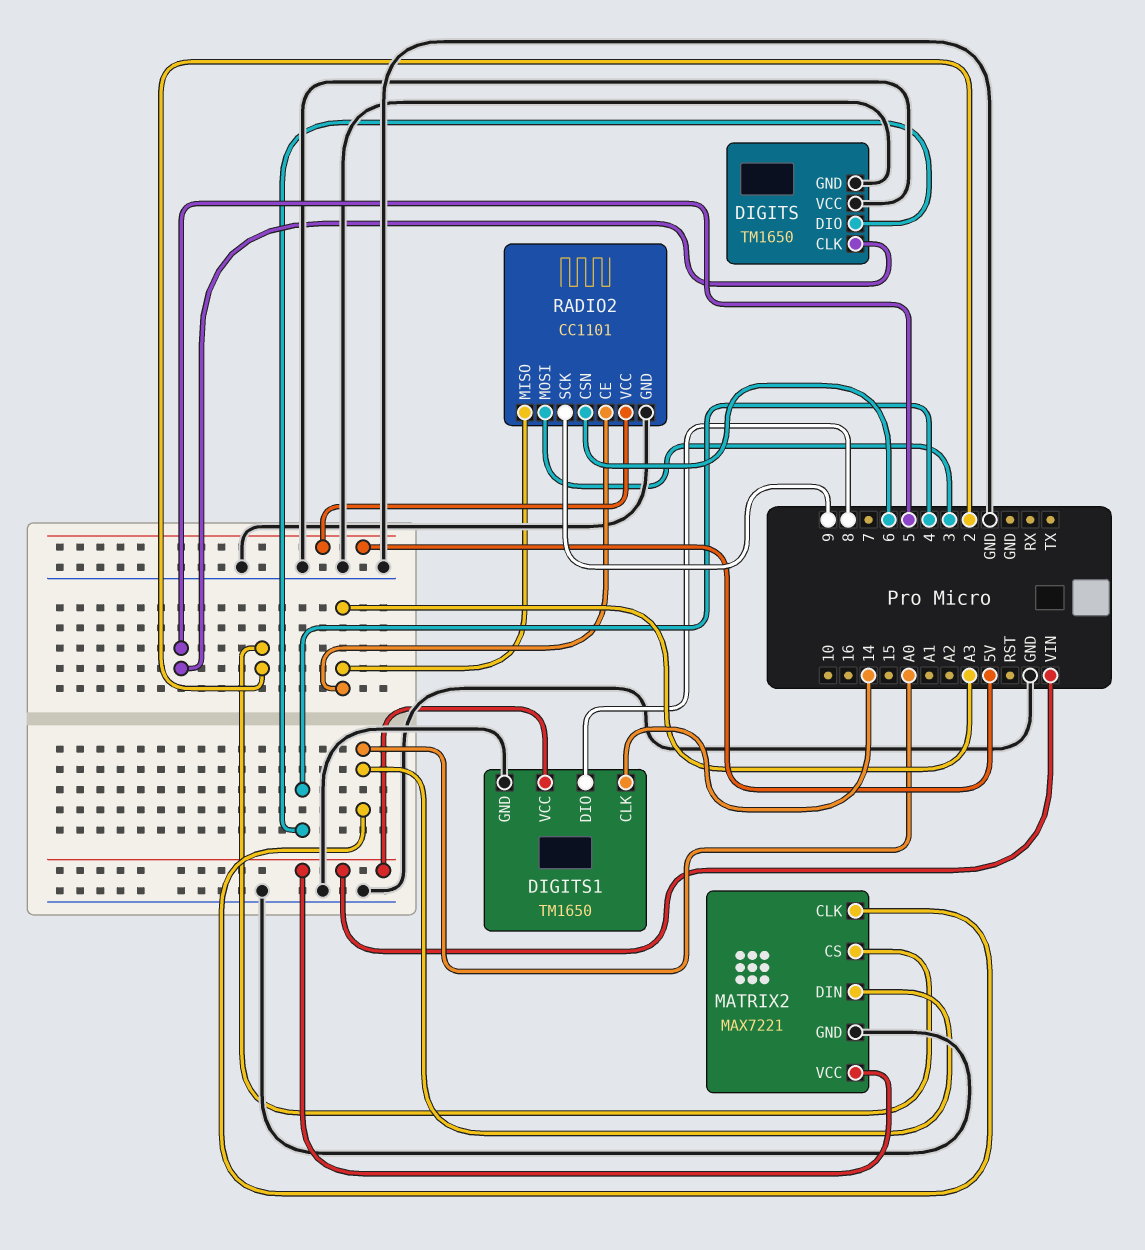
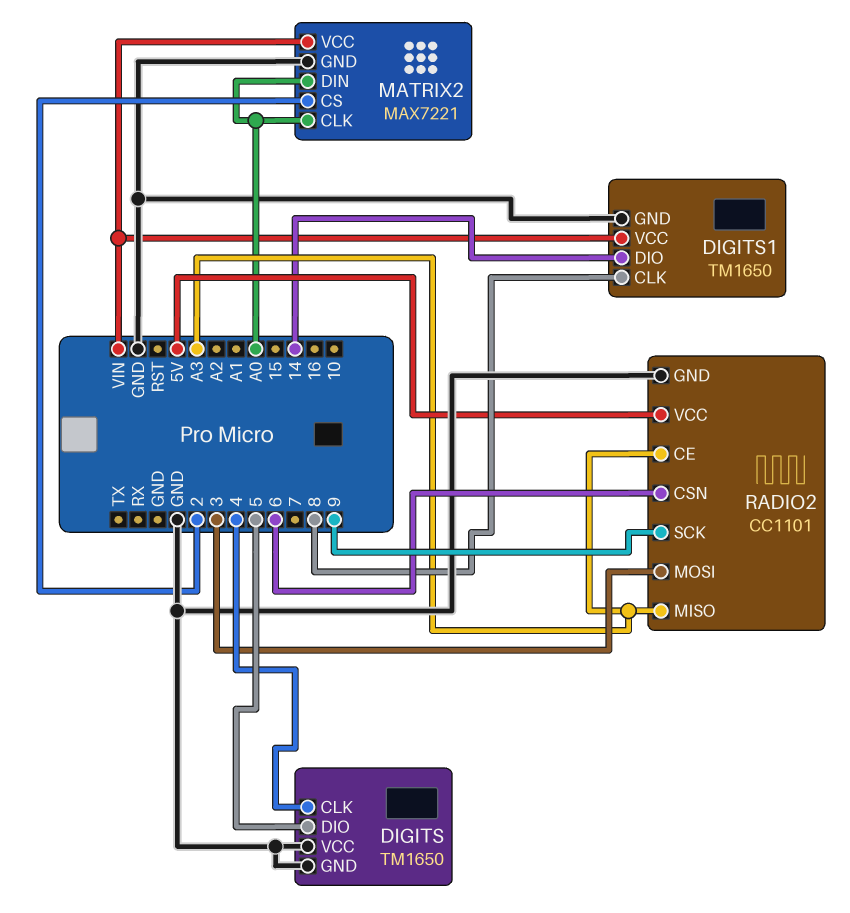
DIGITS pin CLK: 5 -> 4
DIGITS pin DIO: 4 -> 5
DIGITS1 pin CLK: 14 -> 8
DIGITS1 pin DIO: 8 -> 14

